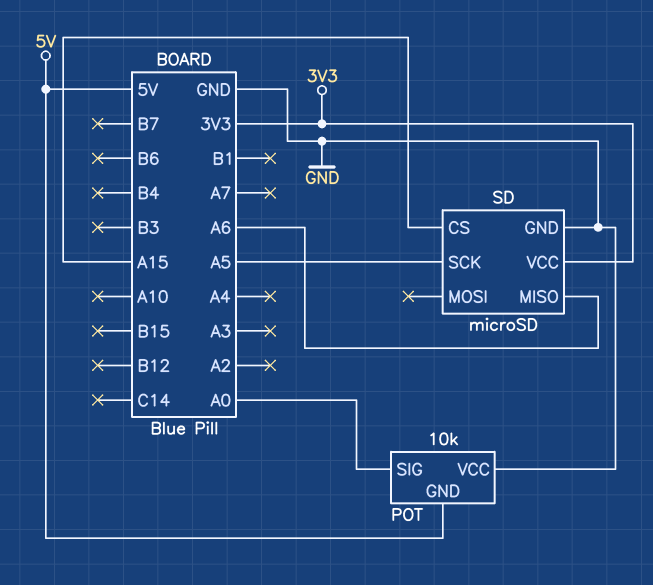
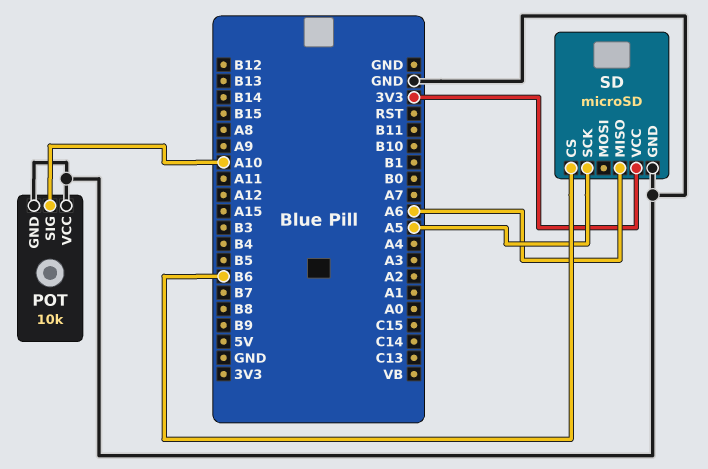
POT pin GND: 5V -> GND
POT pin SIG: A0 -> A10
SD pin CS: A15 -> B6

